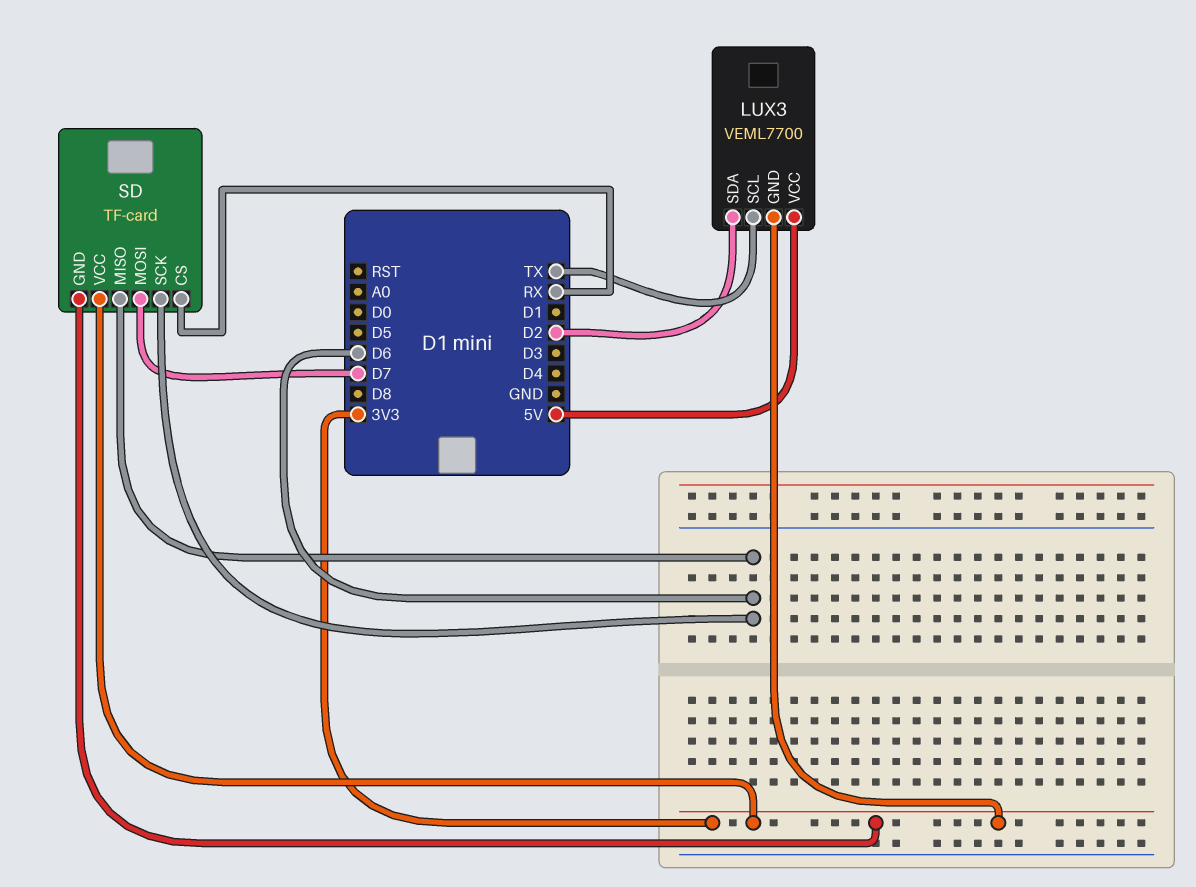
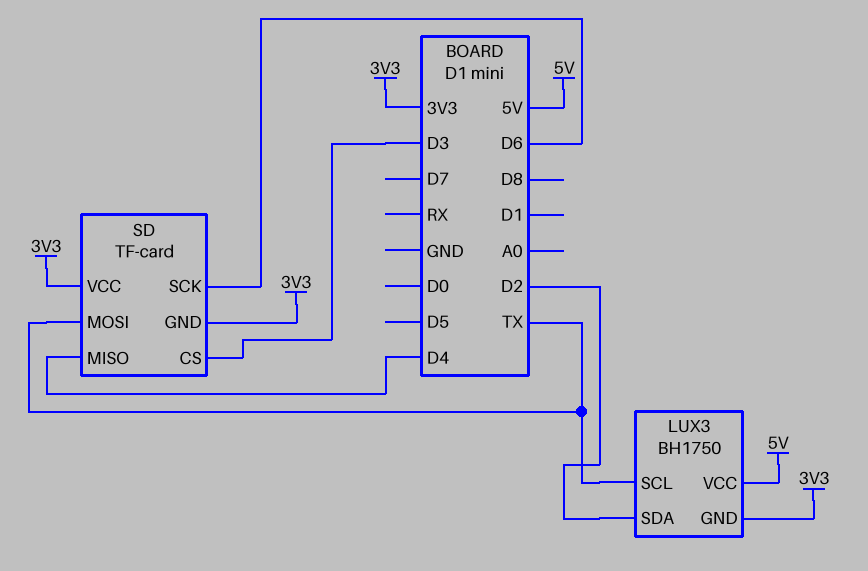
LUX3: VEML7700 -> BH1750
SD pin CS: RX -> D3
SD pin MISO: D6 -> D4
SD pin MOSI: D7 -> TX

